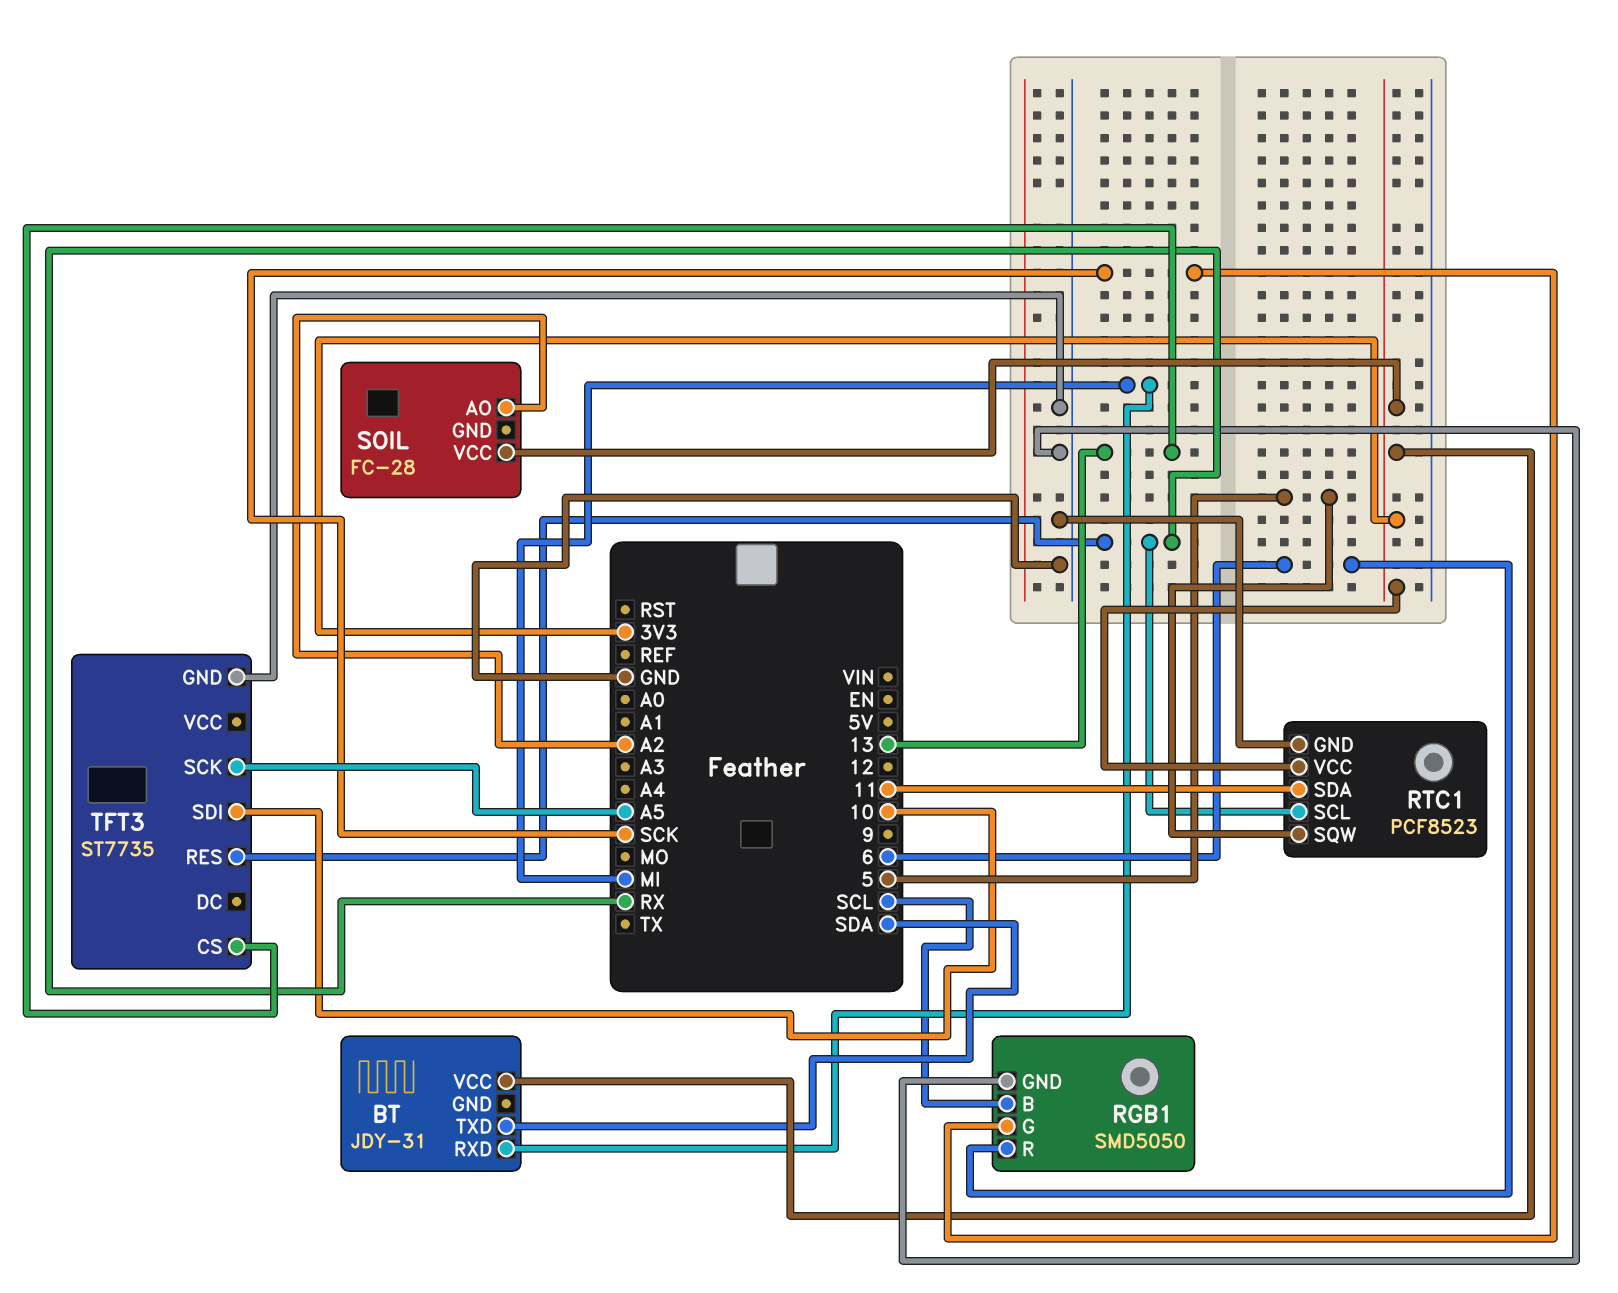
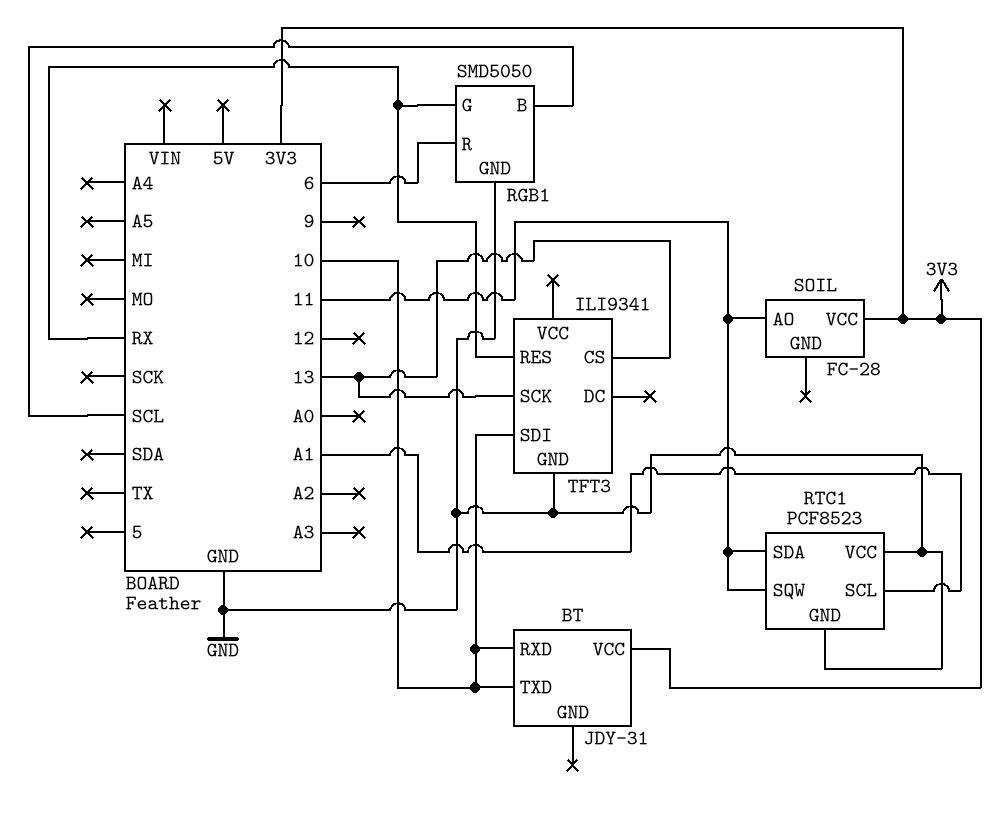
BT pin RXD: MI -> 10
BT pin TXD: SDA -> 10
RGB1 pin G: SCK -> RX
RTC1 pin SCL: RX -> A1
RTC1 pin SQW: 5 -> 11
RTC1 pin VCC: 3V3 -> GND
SOIL pin AO: A2 -> 11
TFT3: ST7735 -> ILI9341
TFT3 pin SCK: A5 -> 13

